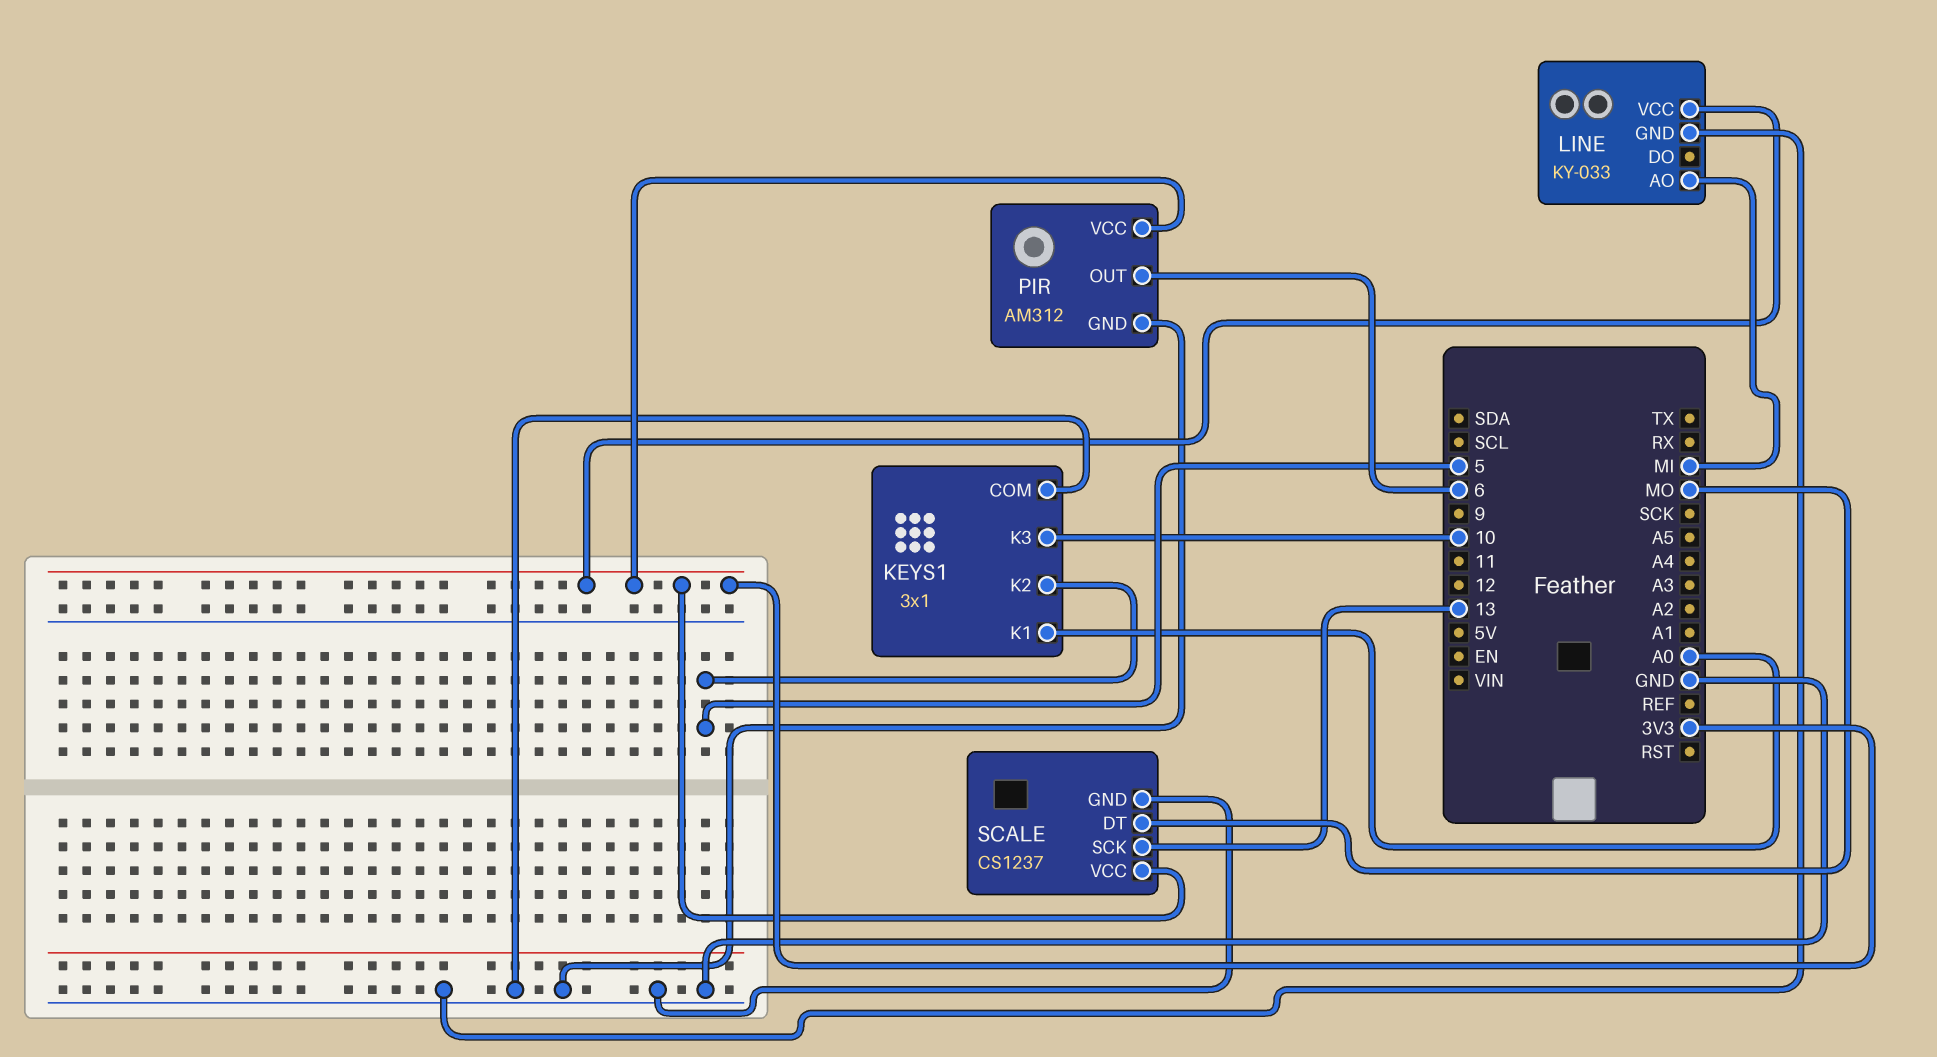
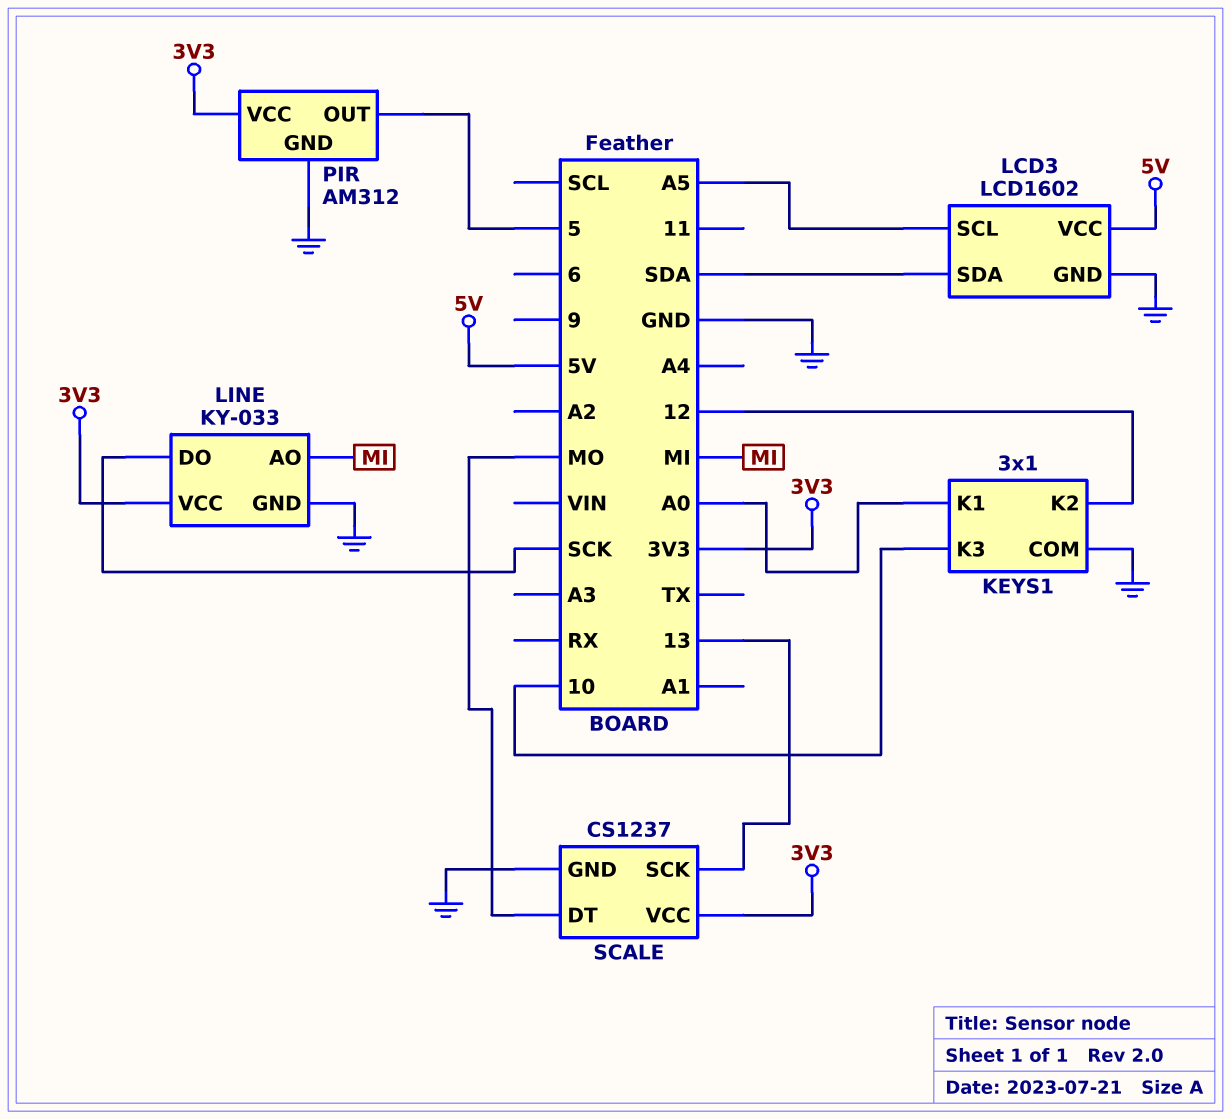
KEYS1 pin K2: 5 -> 12
LCD3: none -> LCD1602
LCD3 pin GND: none -> GND
LCD3 pin SCL: none -> A5
LCD3 pin SDA: none -> SDA
LCD3 pin VCC: none -> 5V
LINE pin DO: none -> SCK
PIR pin OUT: 6 -> 5

